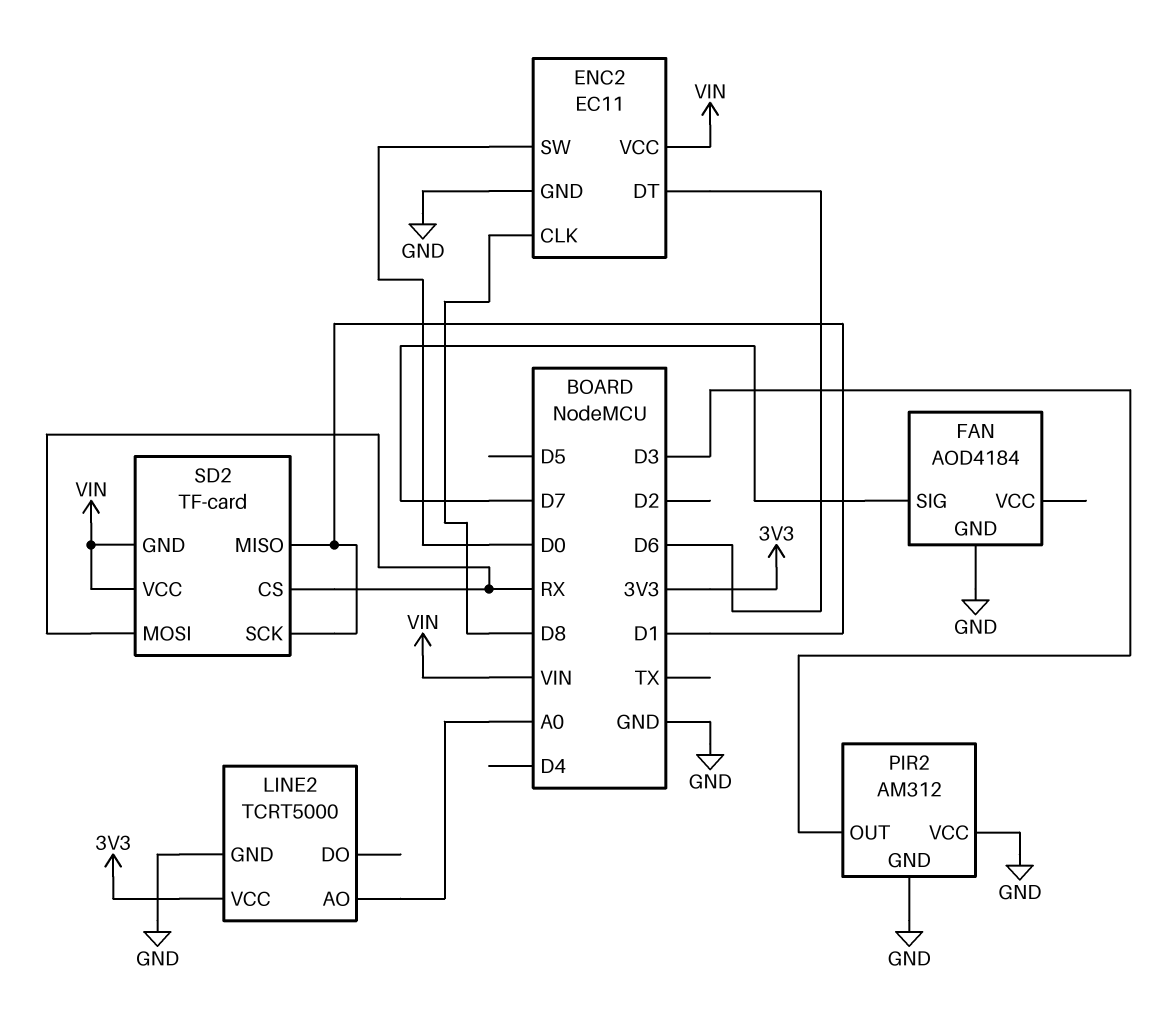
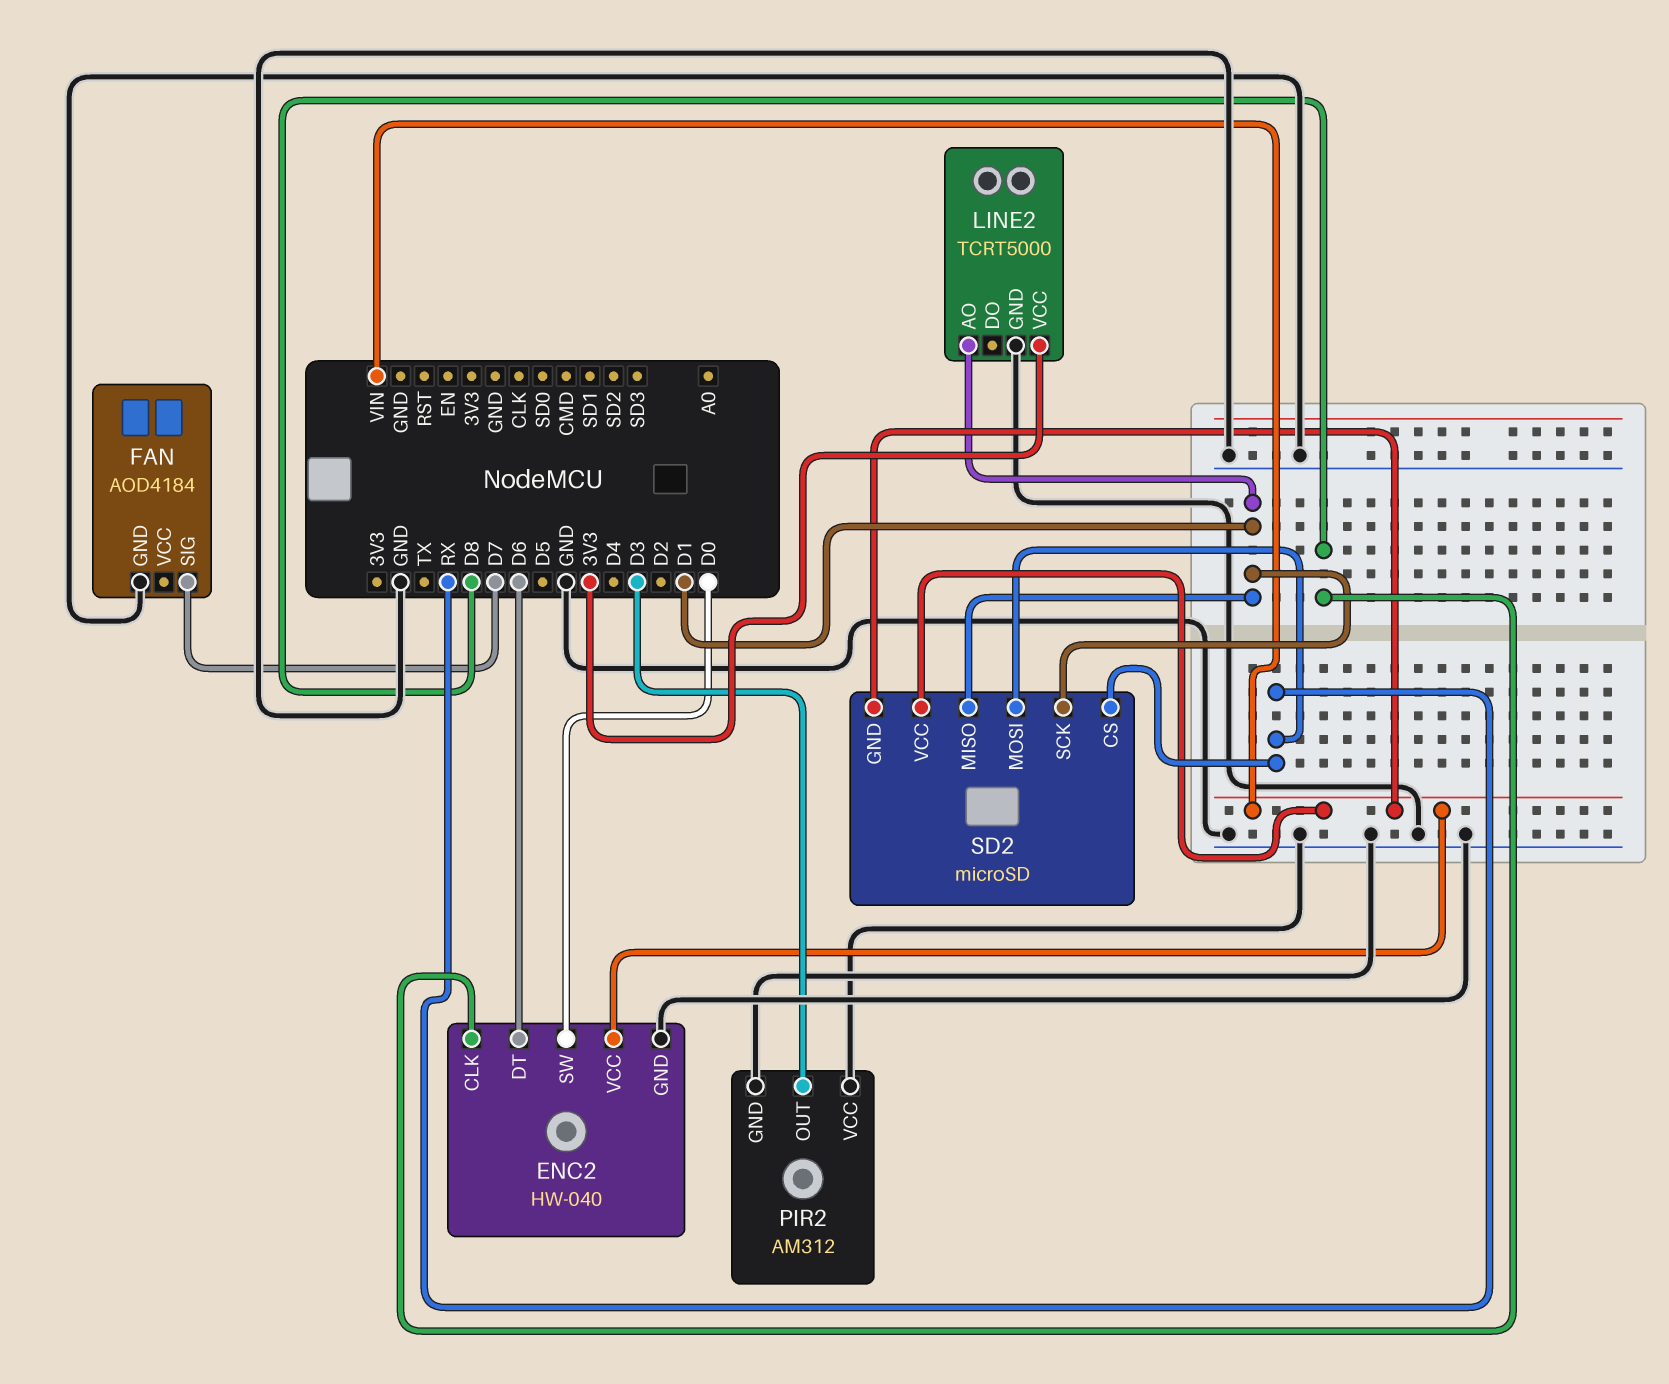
ENC2: EC11 -> HW-040
LINE2 pin AO: A0 -> D1
SD2: TF-card -> microSD

